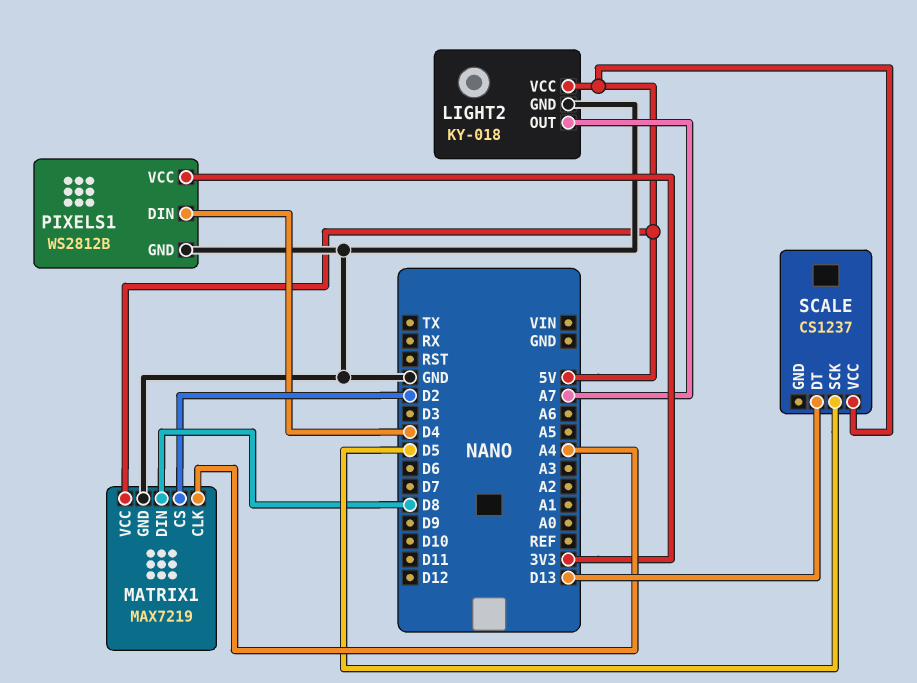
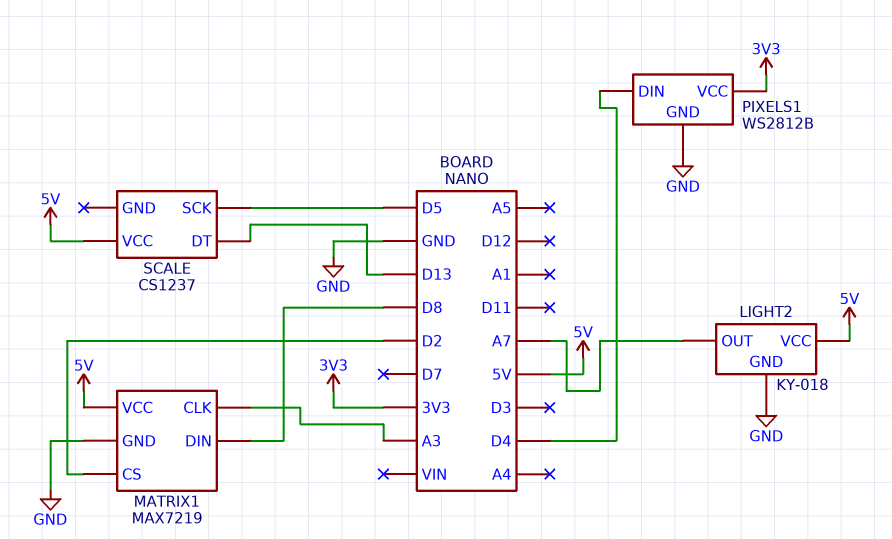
MATRIX1 pin CLK: A4 -> A3

